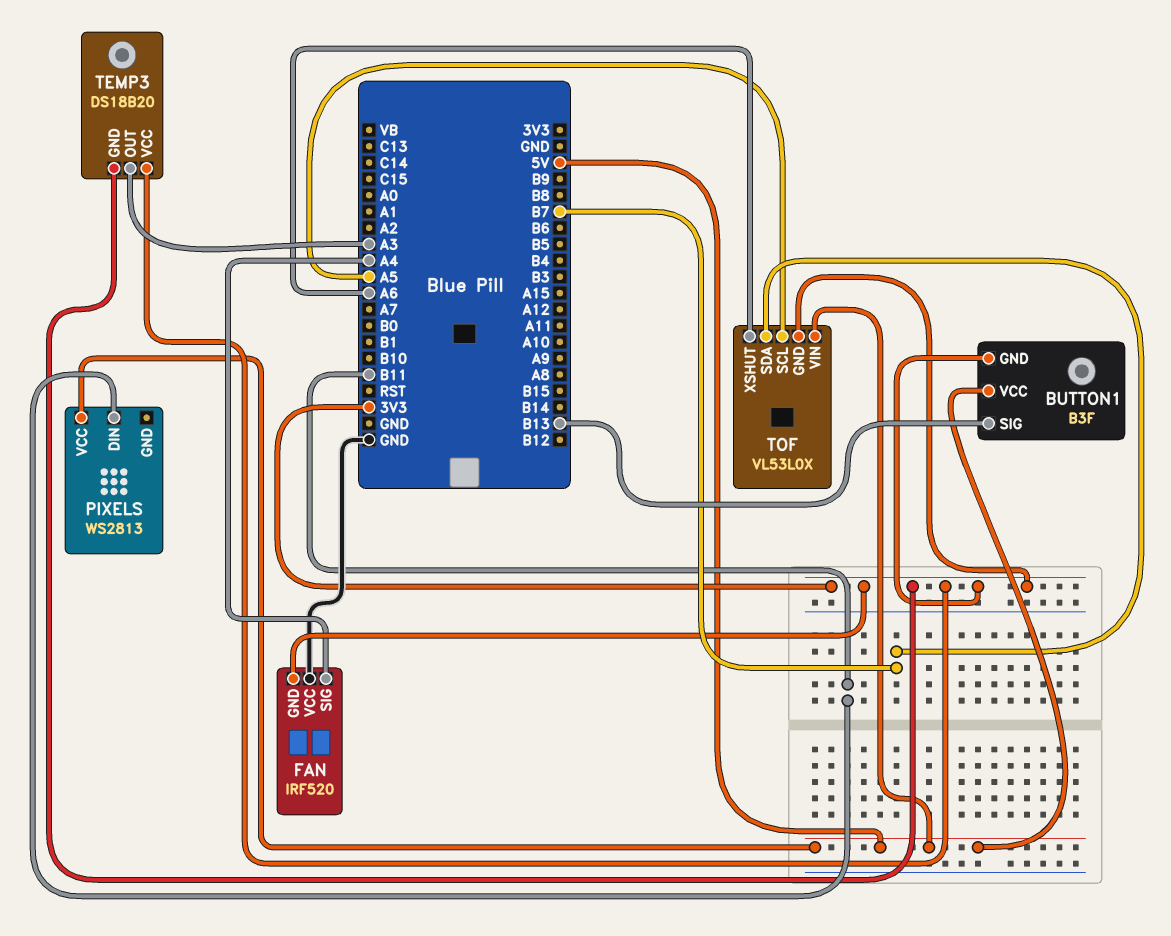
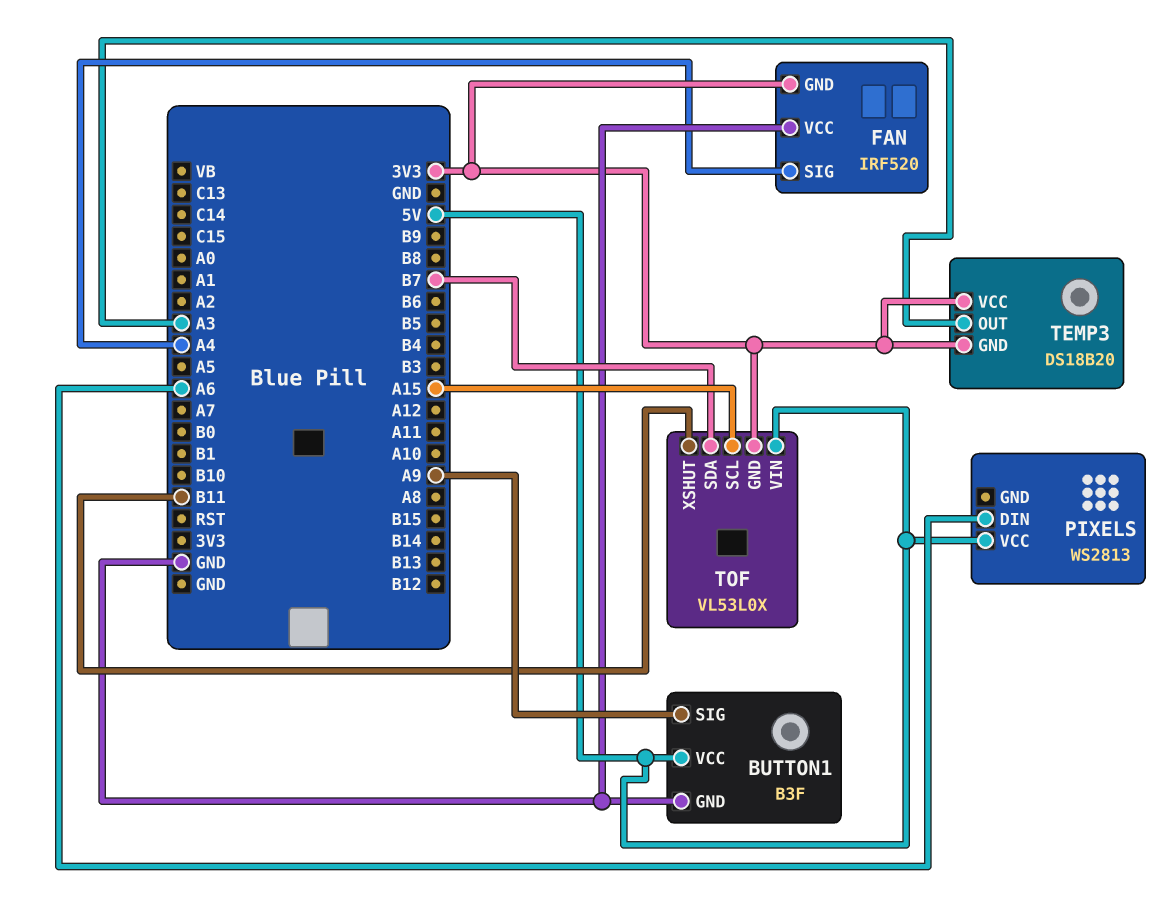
BUTTON1 pin GND: 3V3 -> GND
BUTTON1 pin SIG: B13 -> A9
PIXELS pin DIN: B11 -> A6
TOF pin SCL: A5 -> A15
TOF pin XSHUT: A6 -> B11

